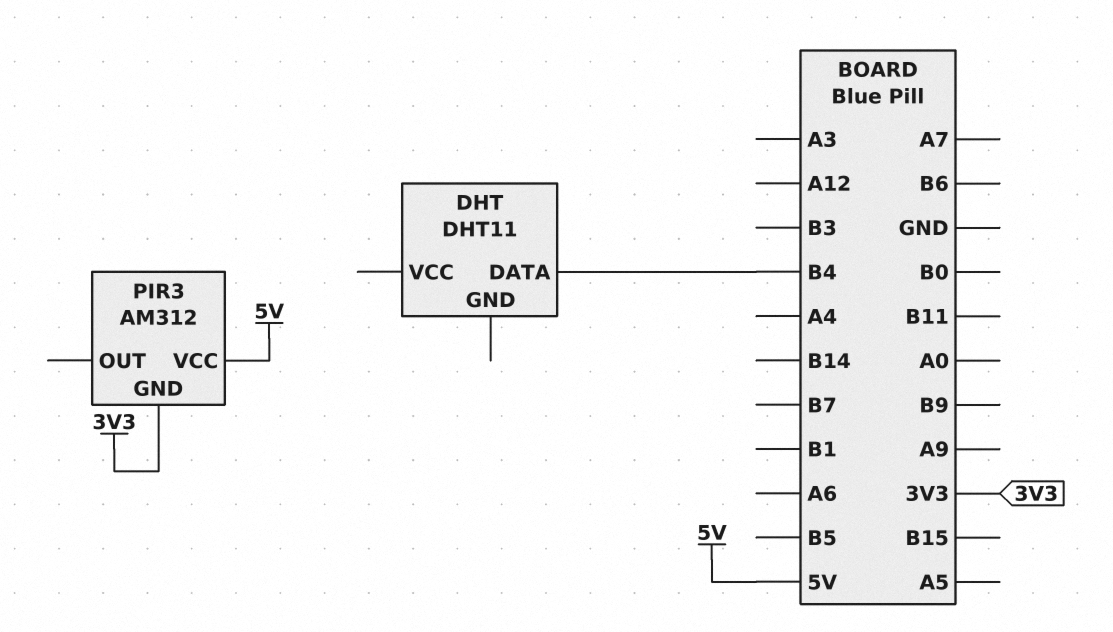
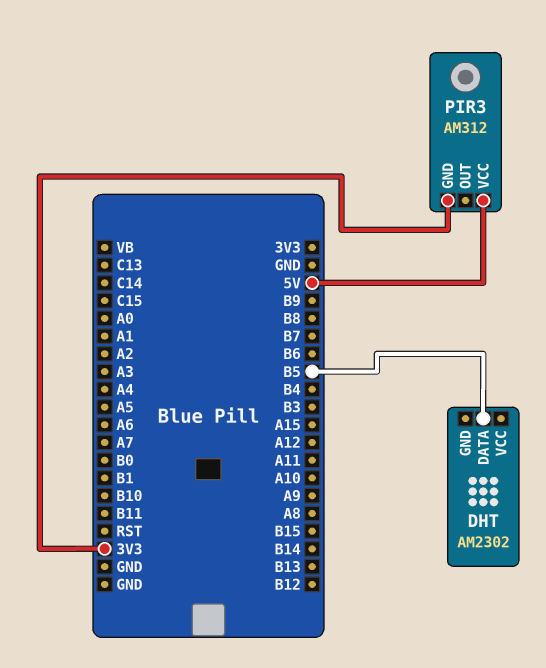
DHT: DHT11 -> AM2302
DHT pin DATA: B4 -> B5

